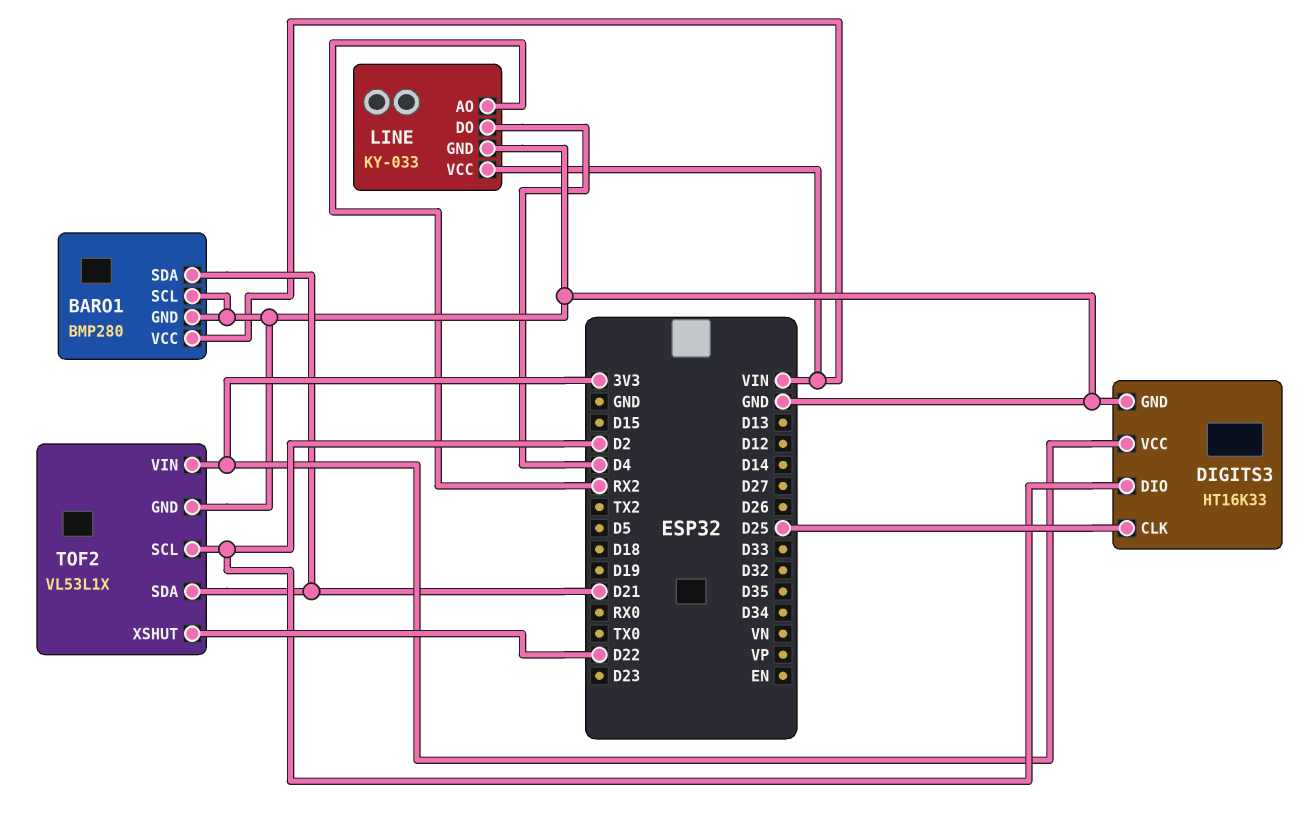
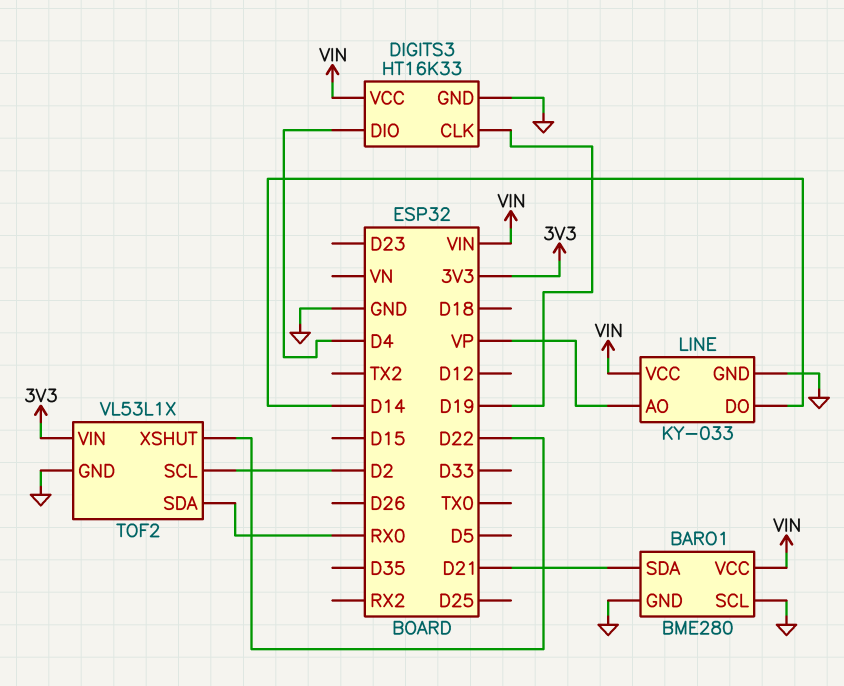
BARO1: BMP280 -> BME280
DIGITS3 pin CLK: D25 -> D19
DIGITS3 pin DIO: D2 -> D4
DIGITS3 pin VCC: 3V3 -> VIN
LINE pin AO: RX2 -> VP
LINE pin DO: D4 -> D14
TOF2 pin SDA: D21 -> RX0

